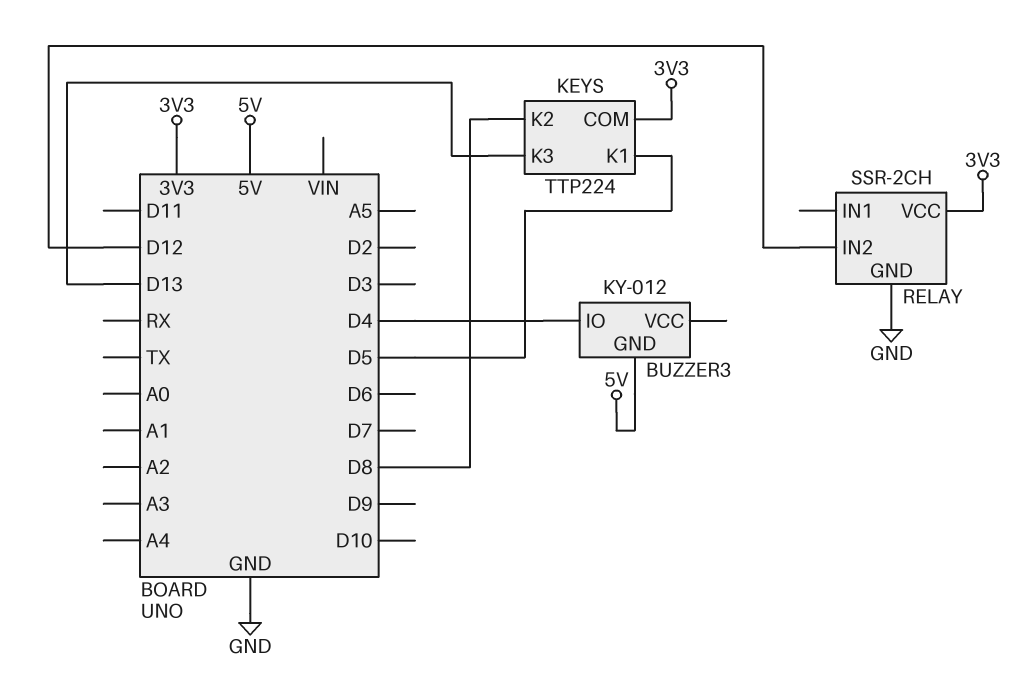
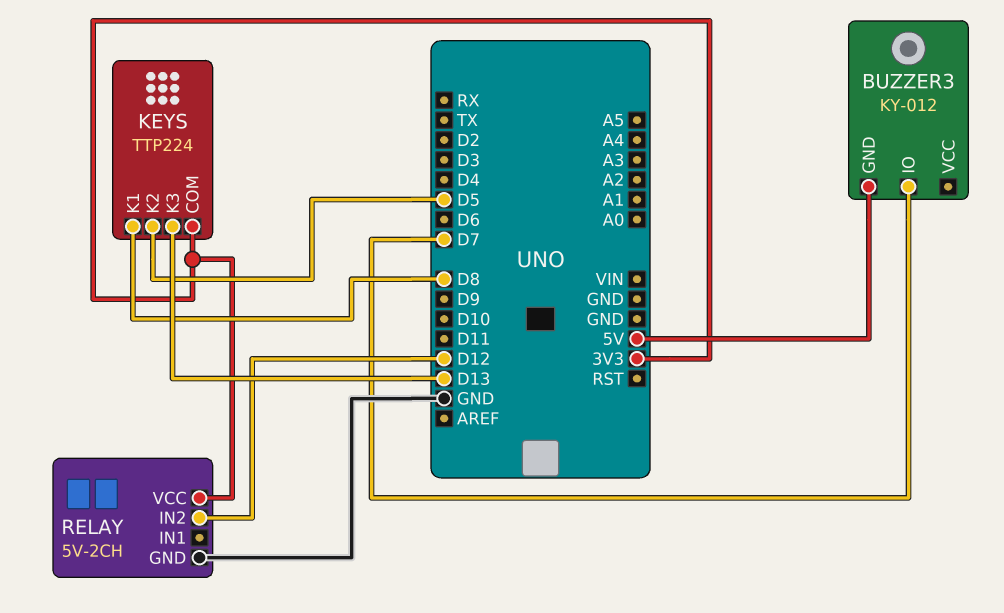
BUZZER3 pin IO: D4 -> D7
KEYS pin K1: D5 -> D8
KEYS pin K2: D8 -> D5
RELAY: SSR-2CH -> 5V-2CH

